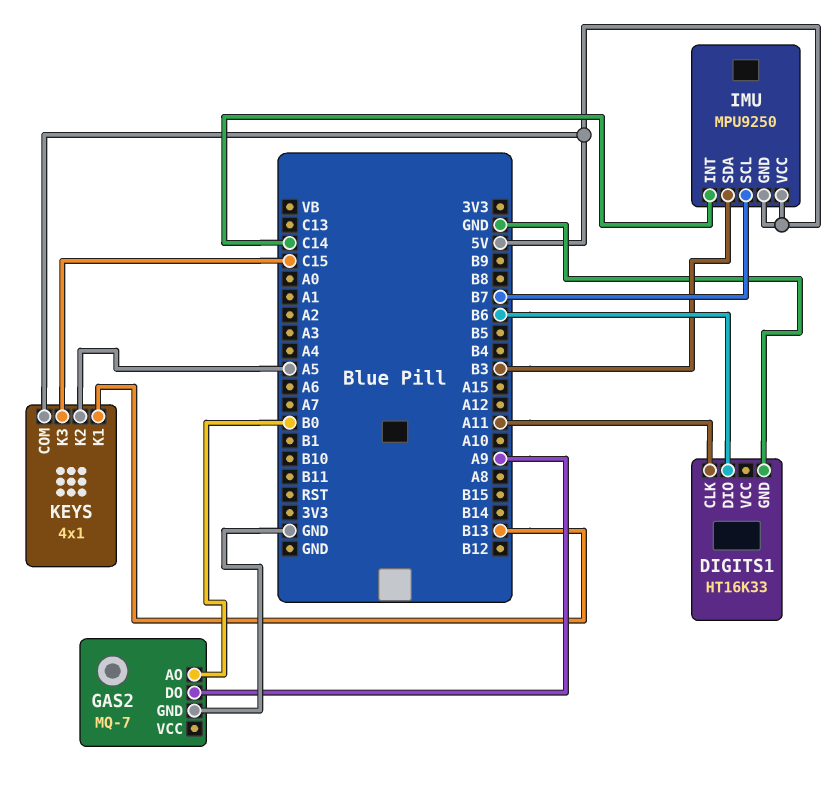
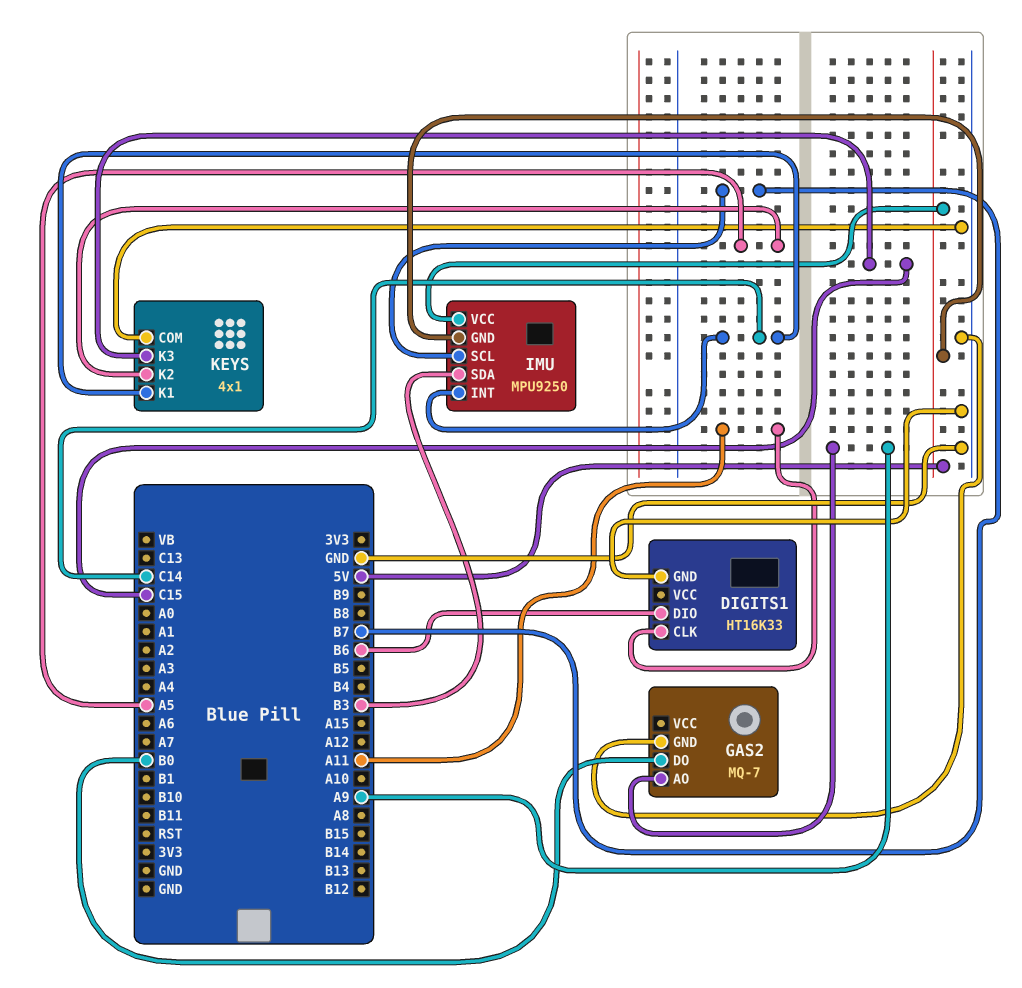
GAS2 pin AO: B0 -> A9
GAS2 pin DO: A9 -> B0
KEYS pin COM: 5V -> GND
KEYS pin K1: B13 -> C14

